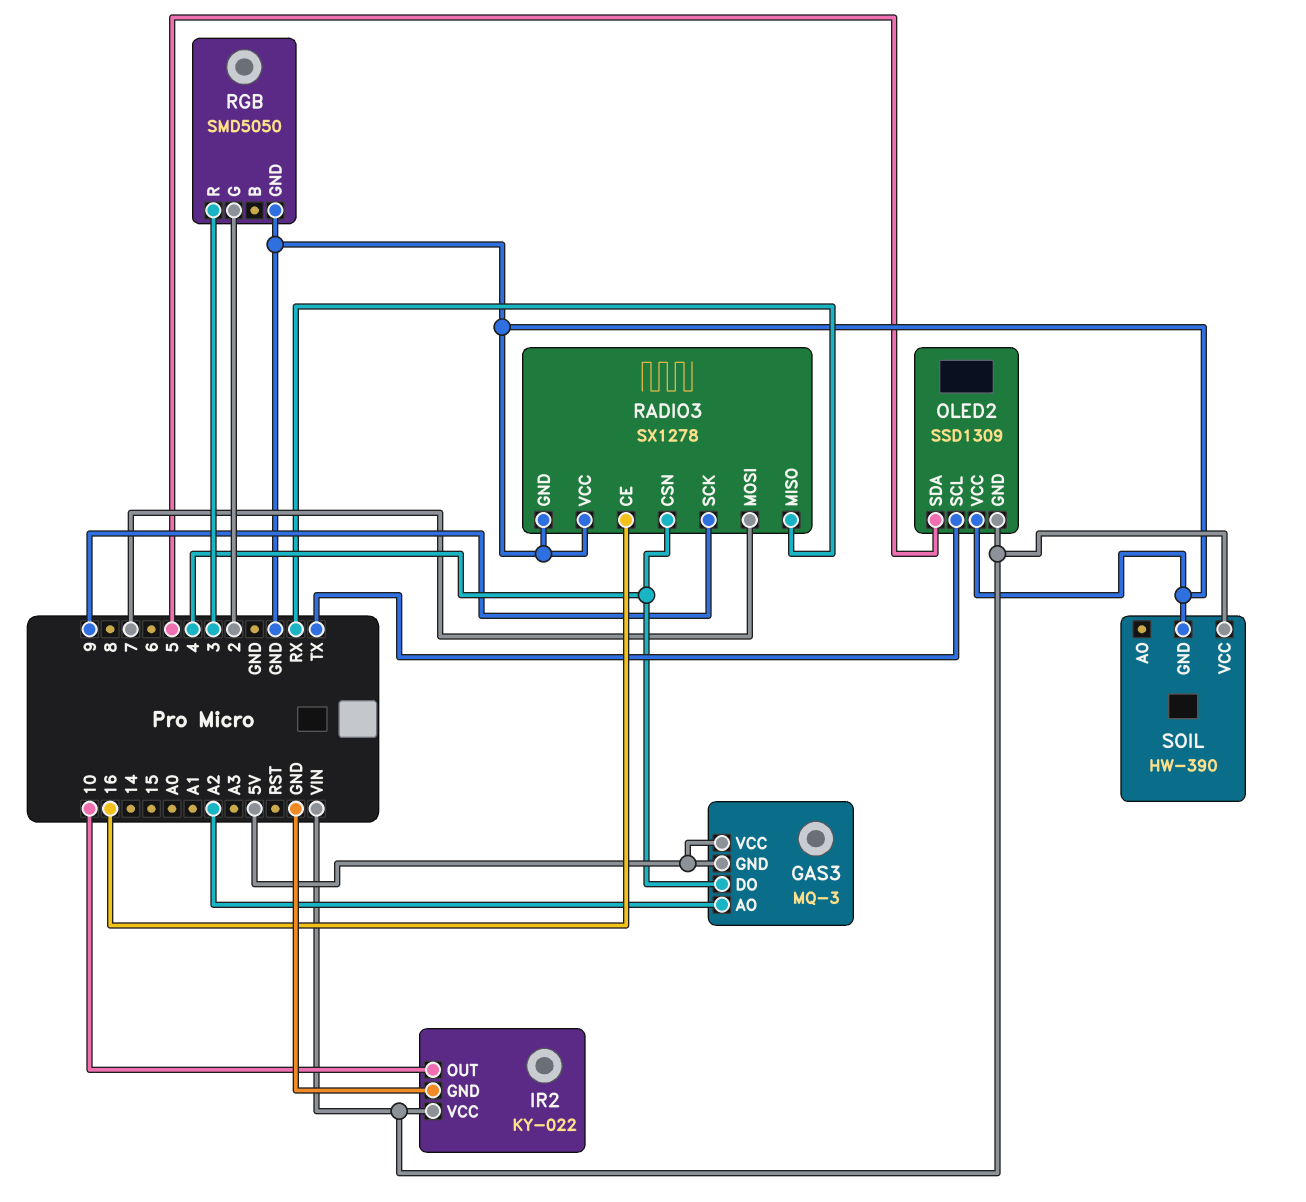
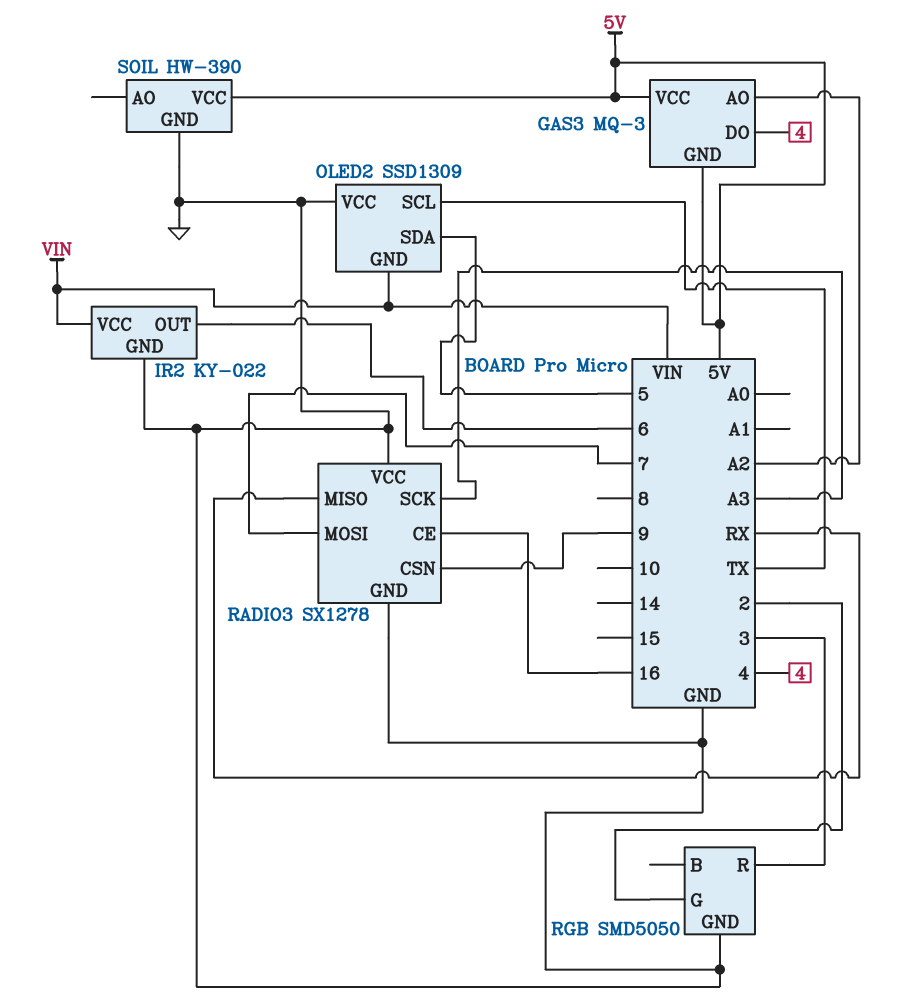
IR2 pin OUT: 10 -> 6
RADIO3 pin CSN: 4 -> 9
RADIO3 pin SCK: 9 -> A3
SOIL pin VCC: VIN -> 5V

